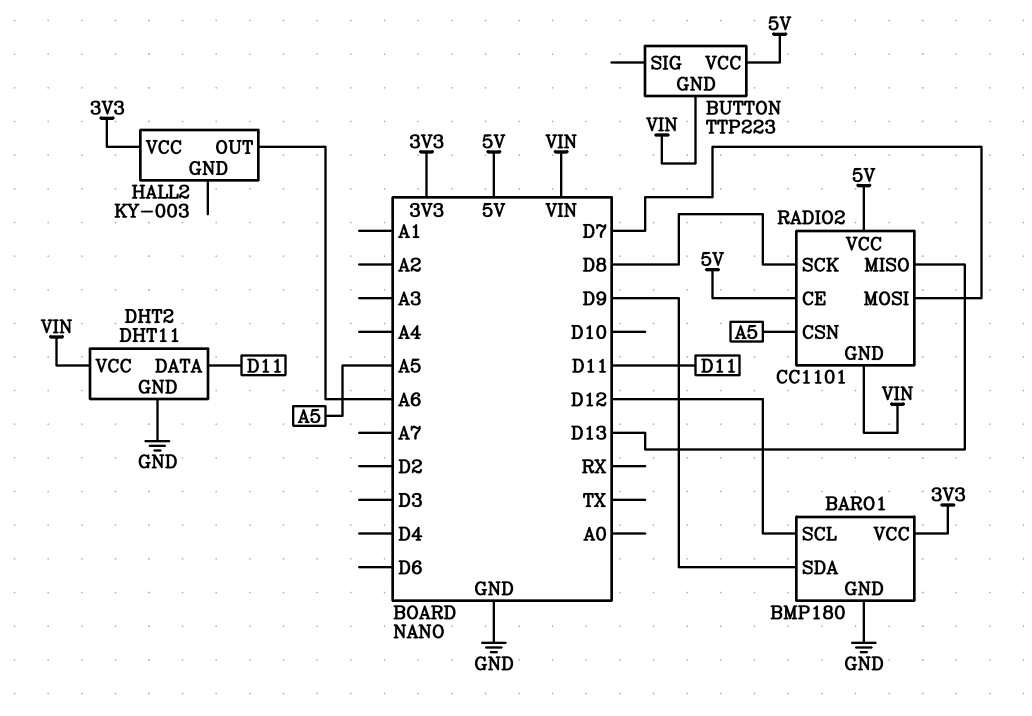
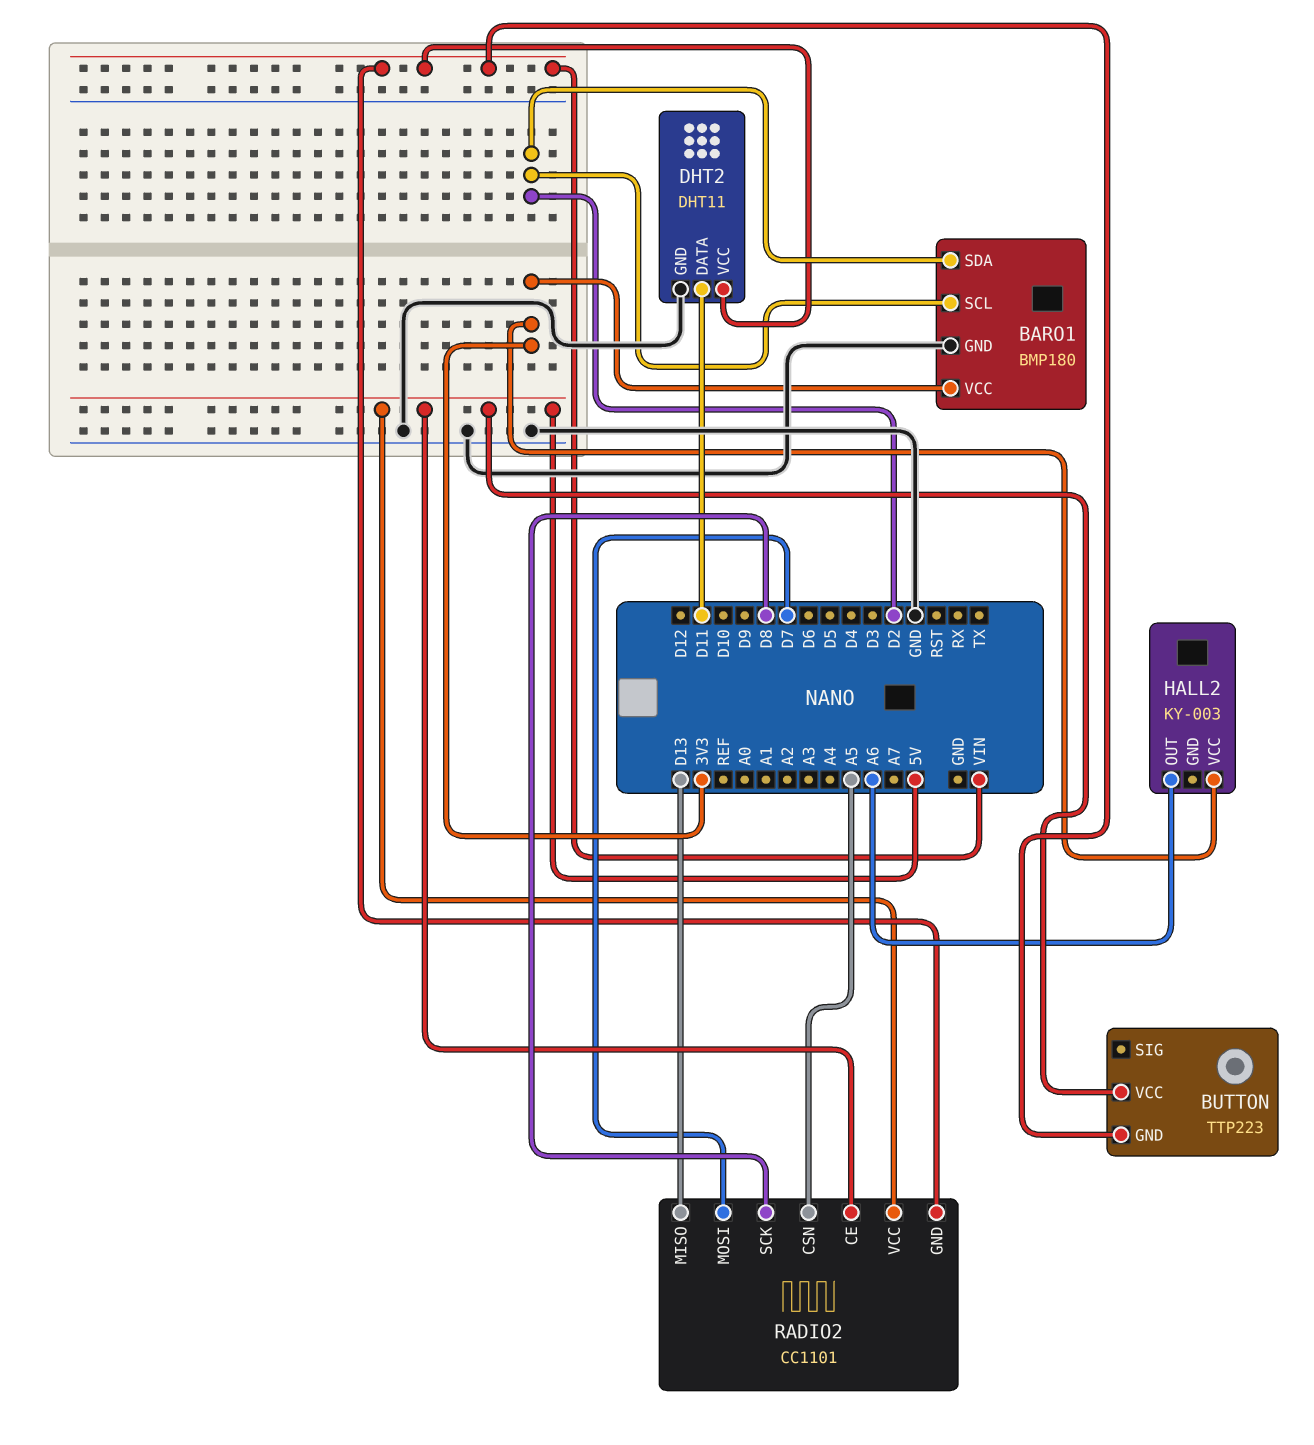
BARO1 pin SCL: D12 -> D2
BARO1 pin SDA: D9 -> D2

